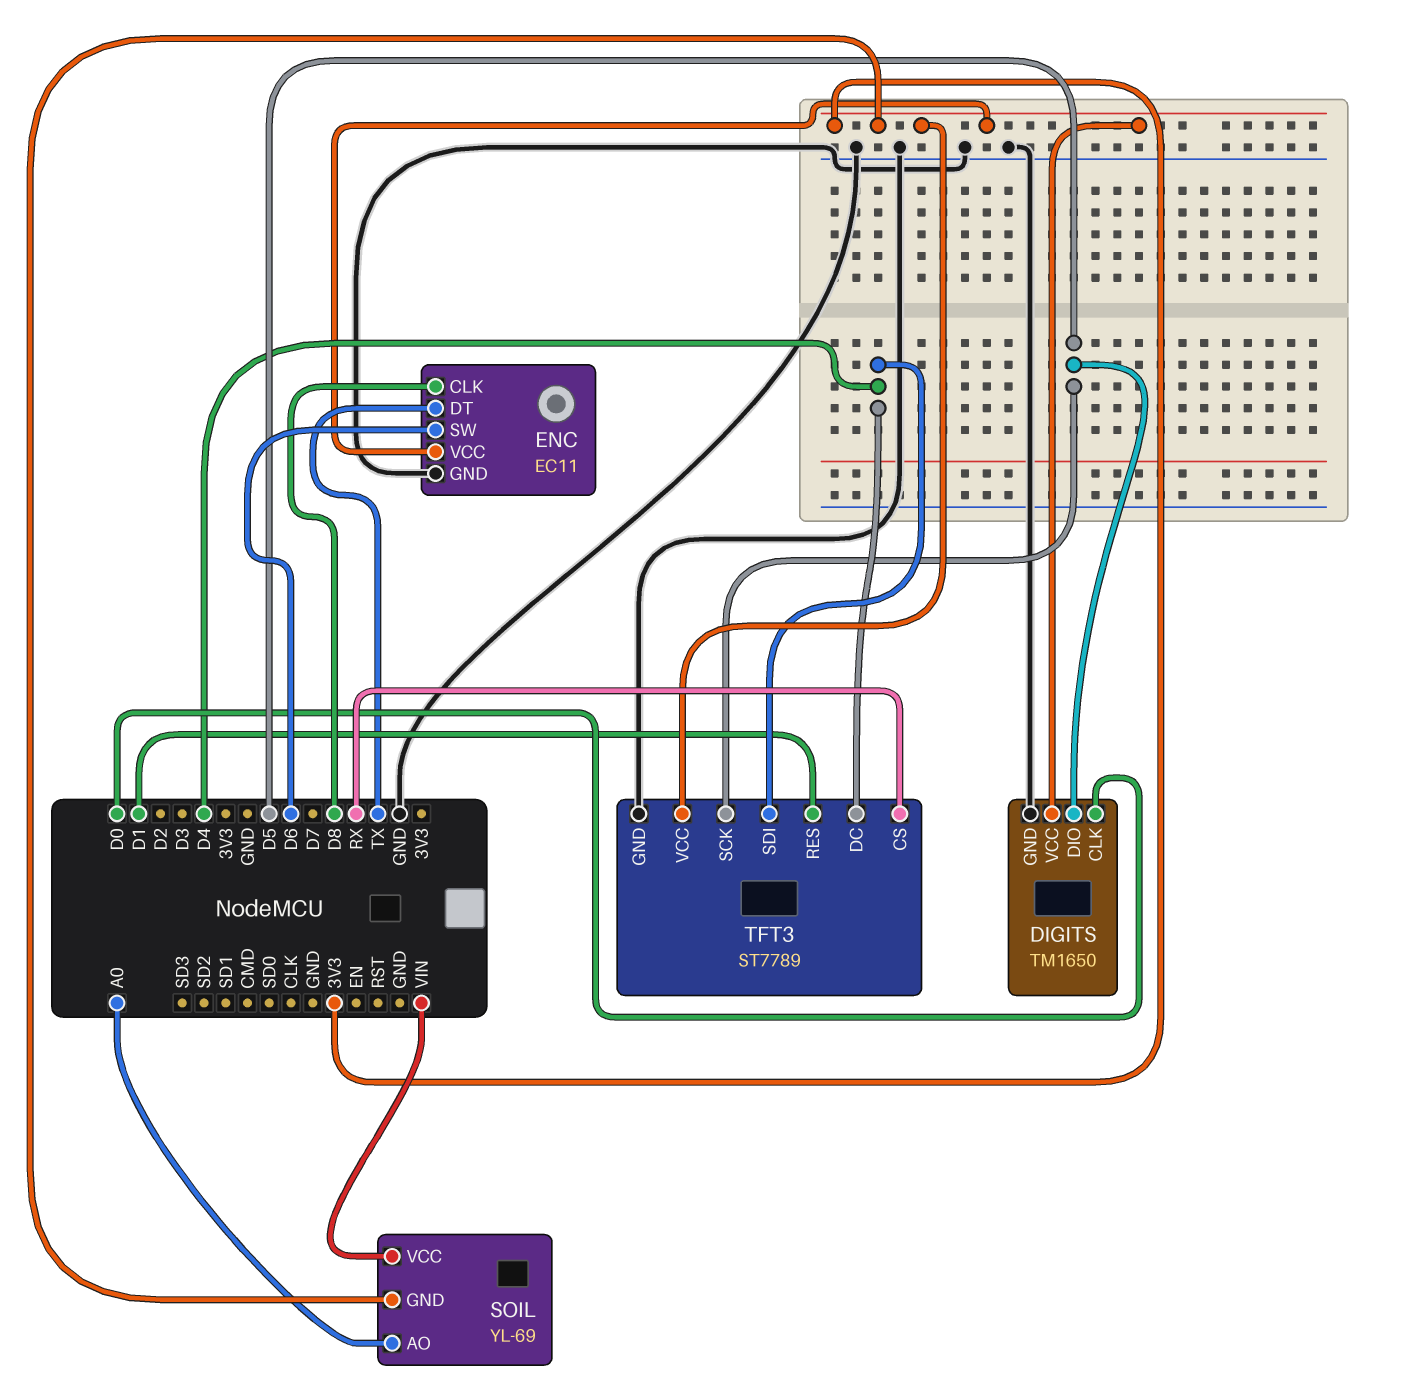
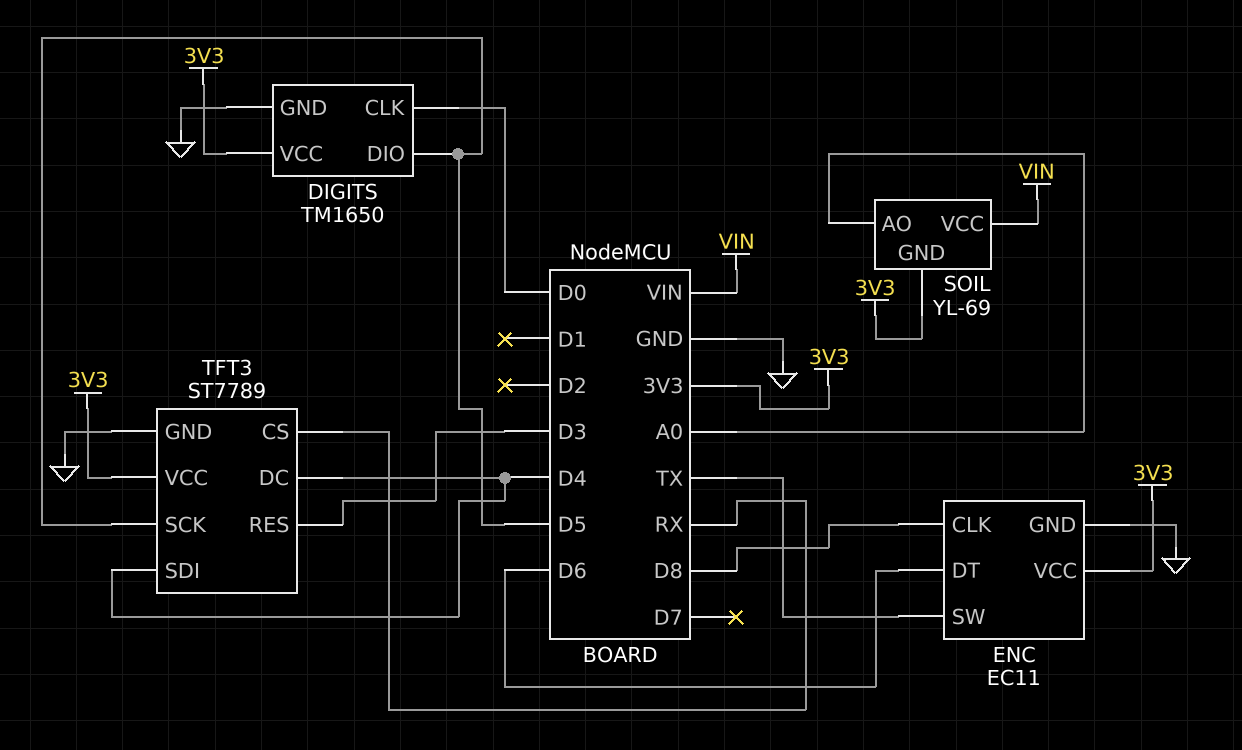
ENC pin DT: TX -> D6
ENC pin SW: D6 -> TX
TFT3 pin RES: D1 -> D3

